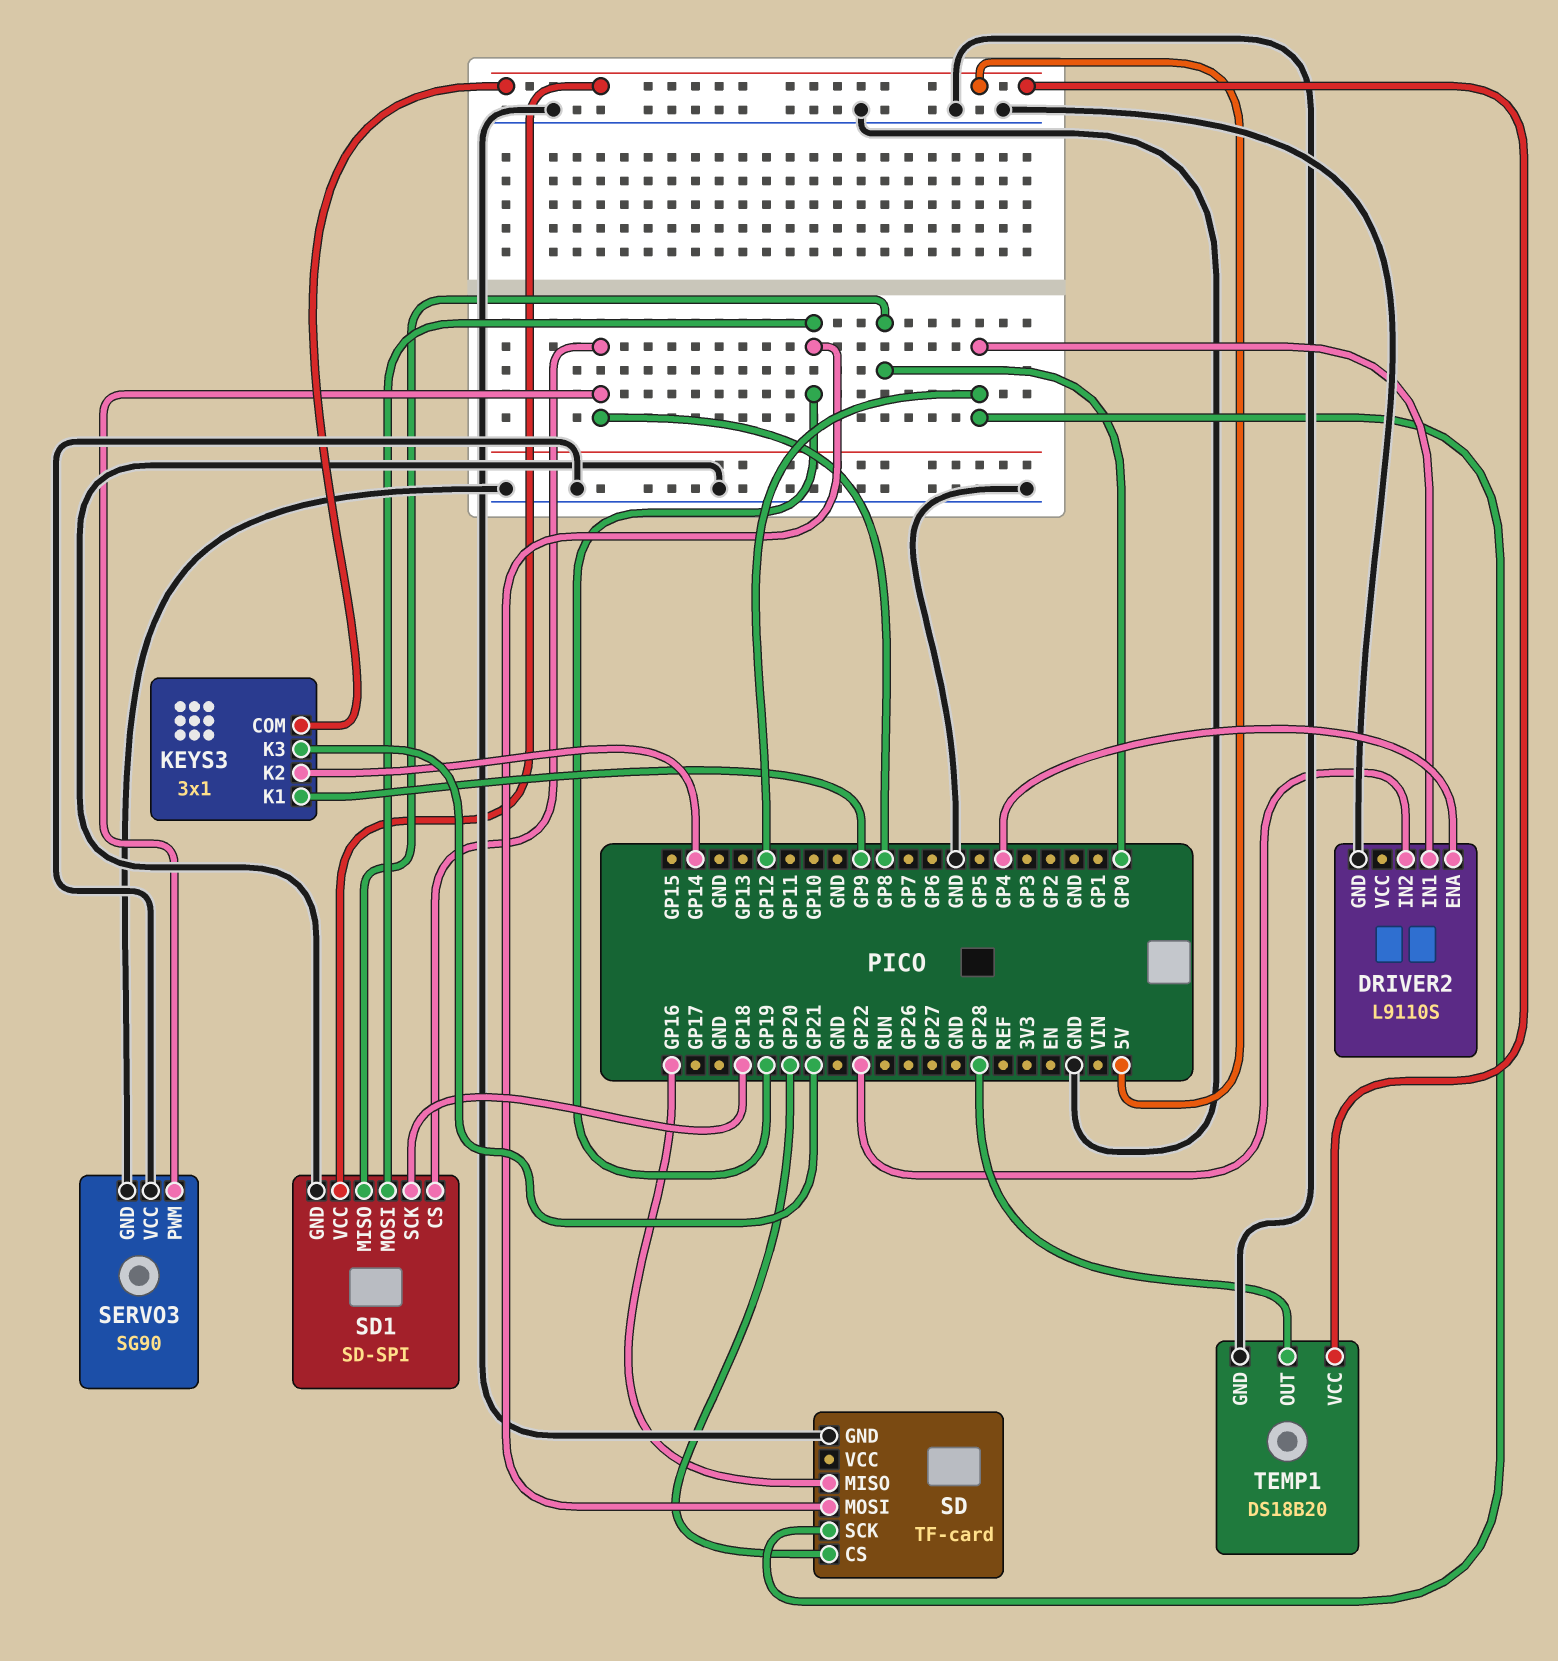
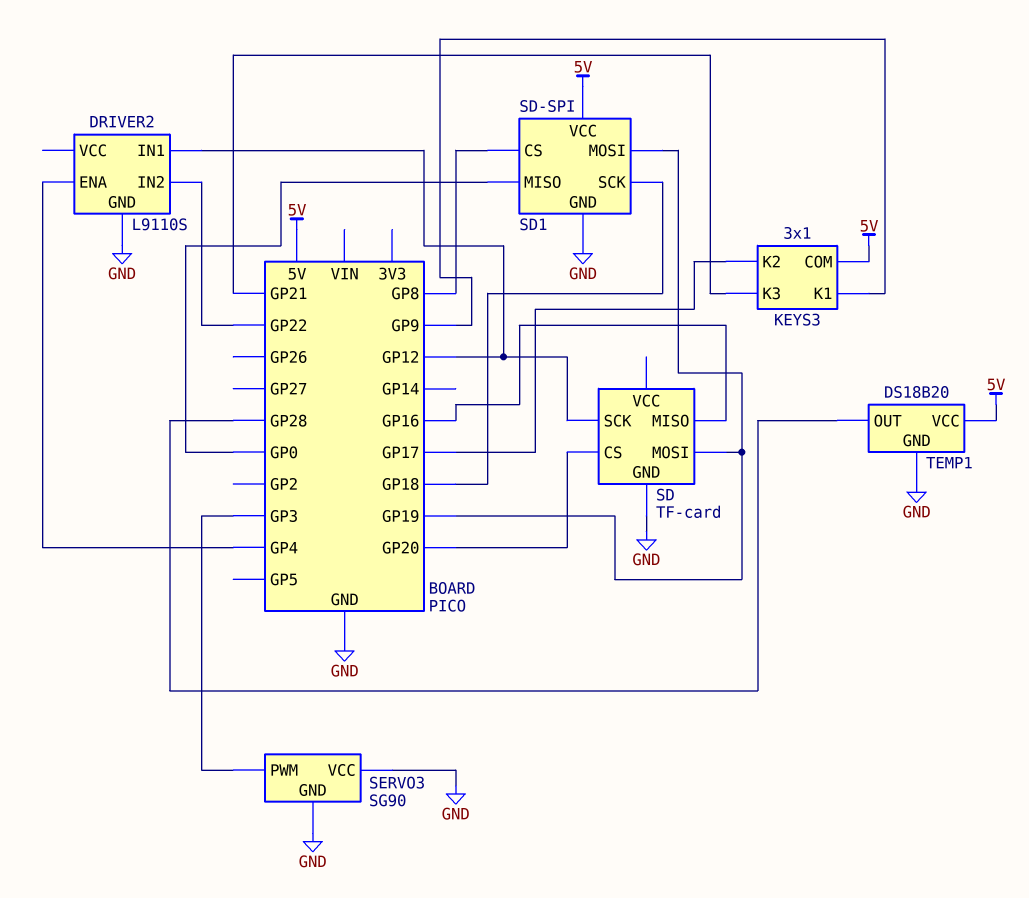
KEYS3 pin K2: GP14 -> GP17
SERVO3 pin PWM: GP8 -> GP3

